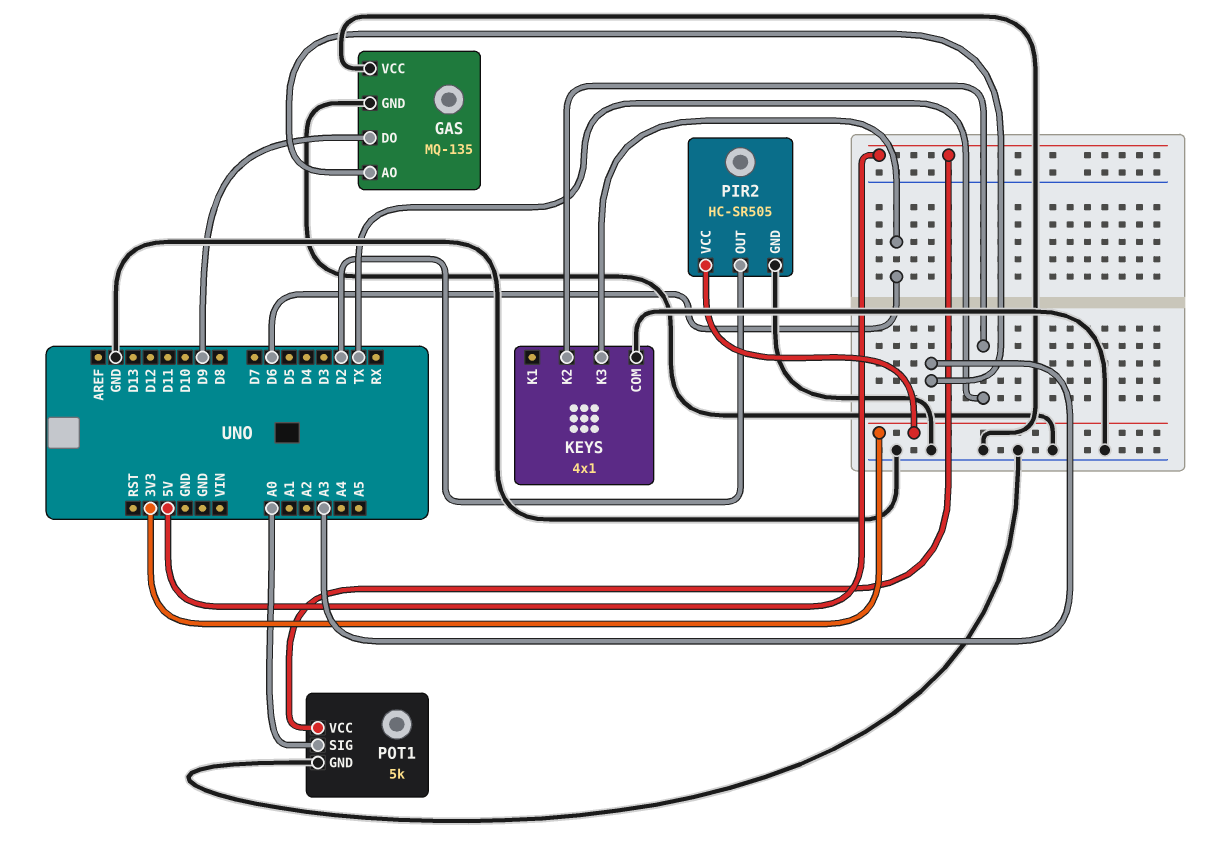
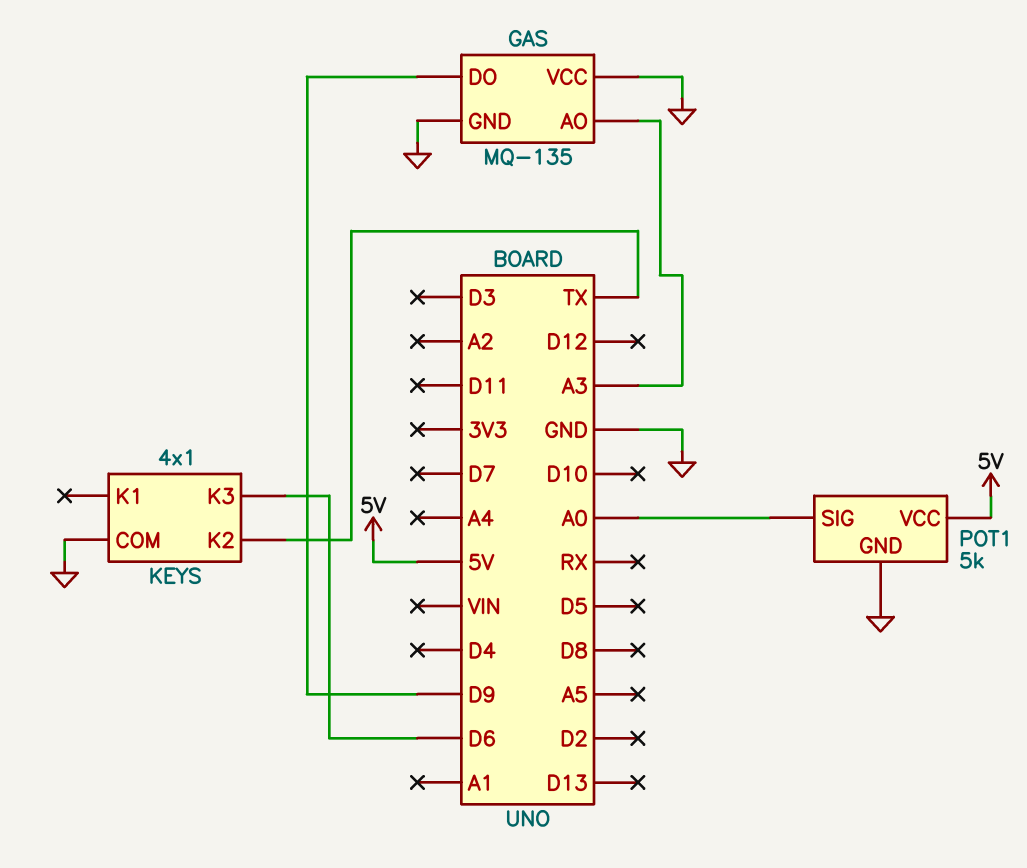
PIR2: HC-SR505 -> none
PIR2 pin GND: GND -> none
PIR2 pin OUT: D2 -> none
PIR2 pin VCC: 3V3 -> none

